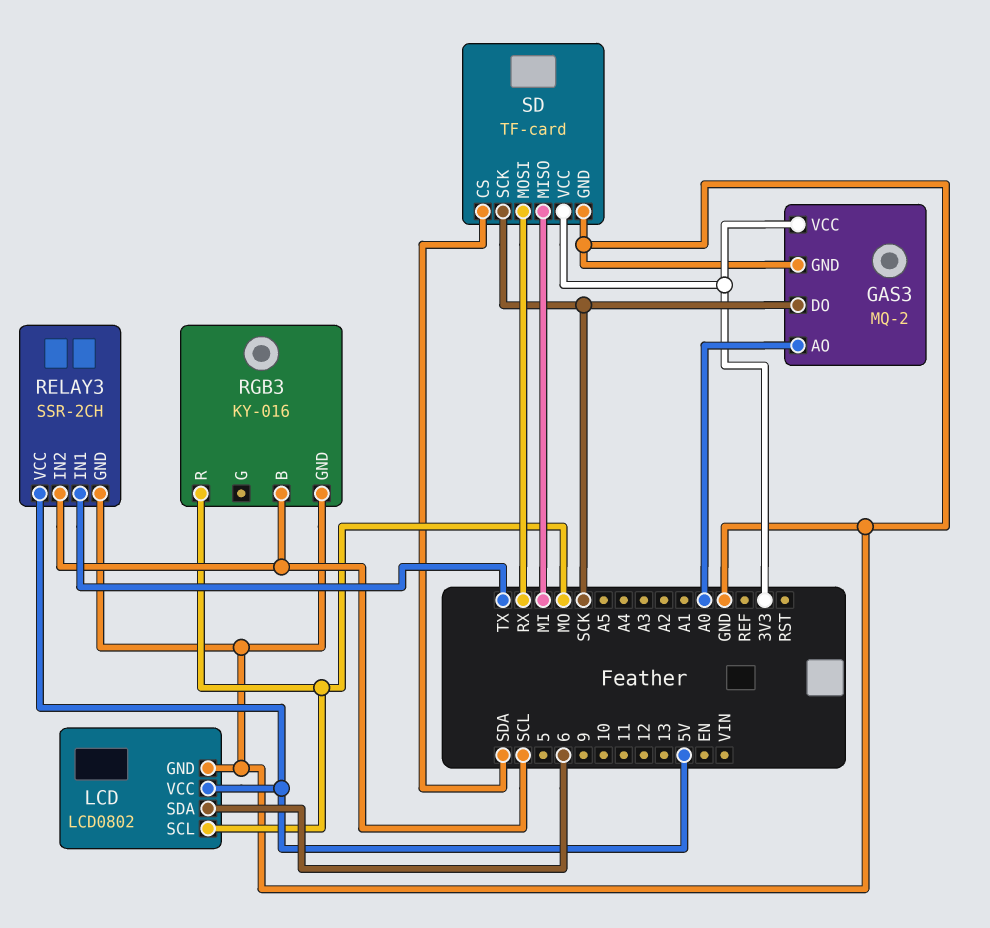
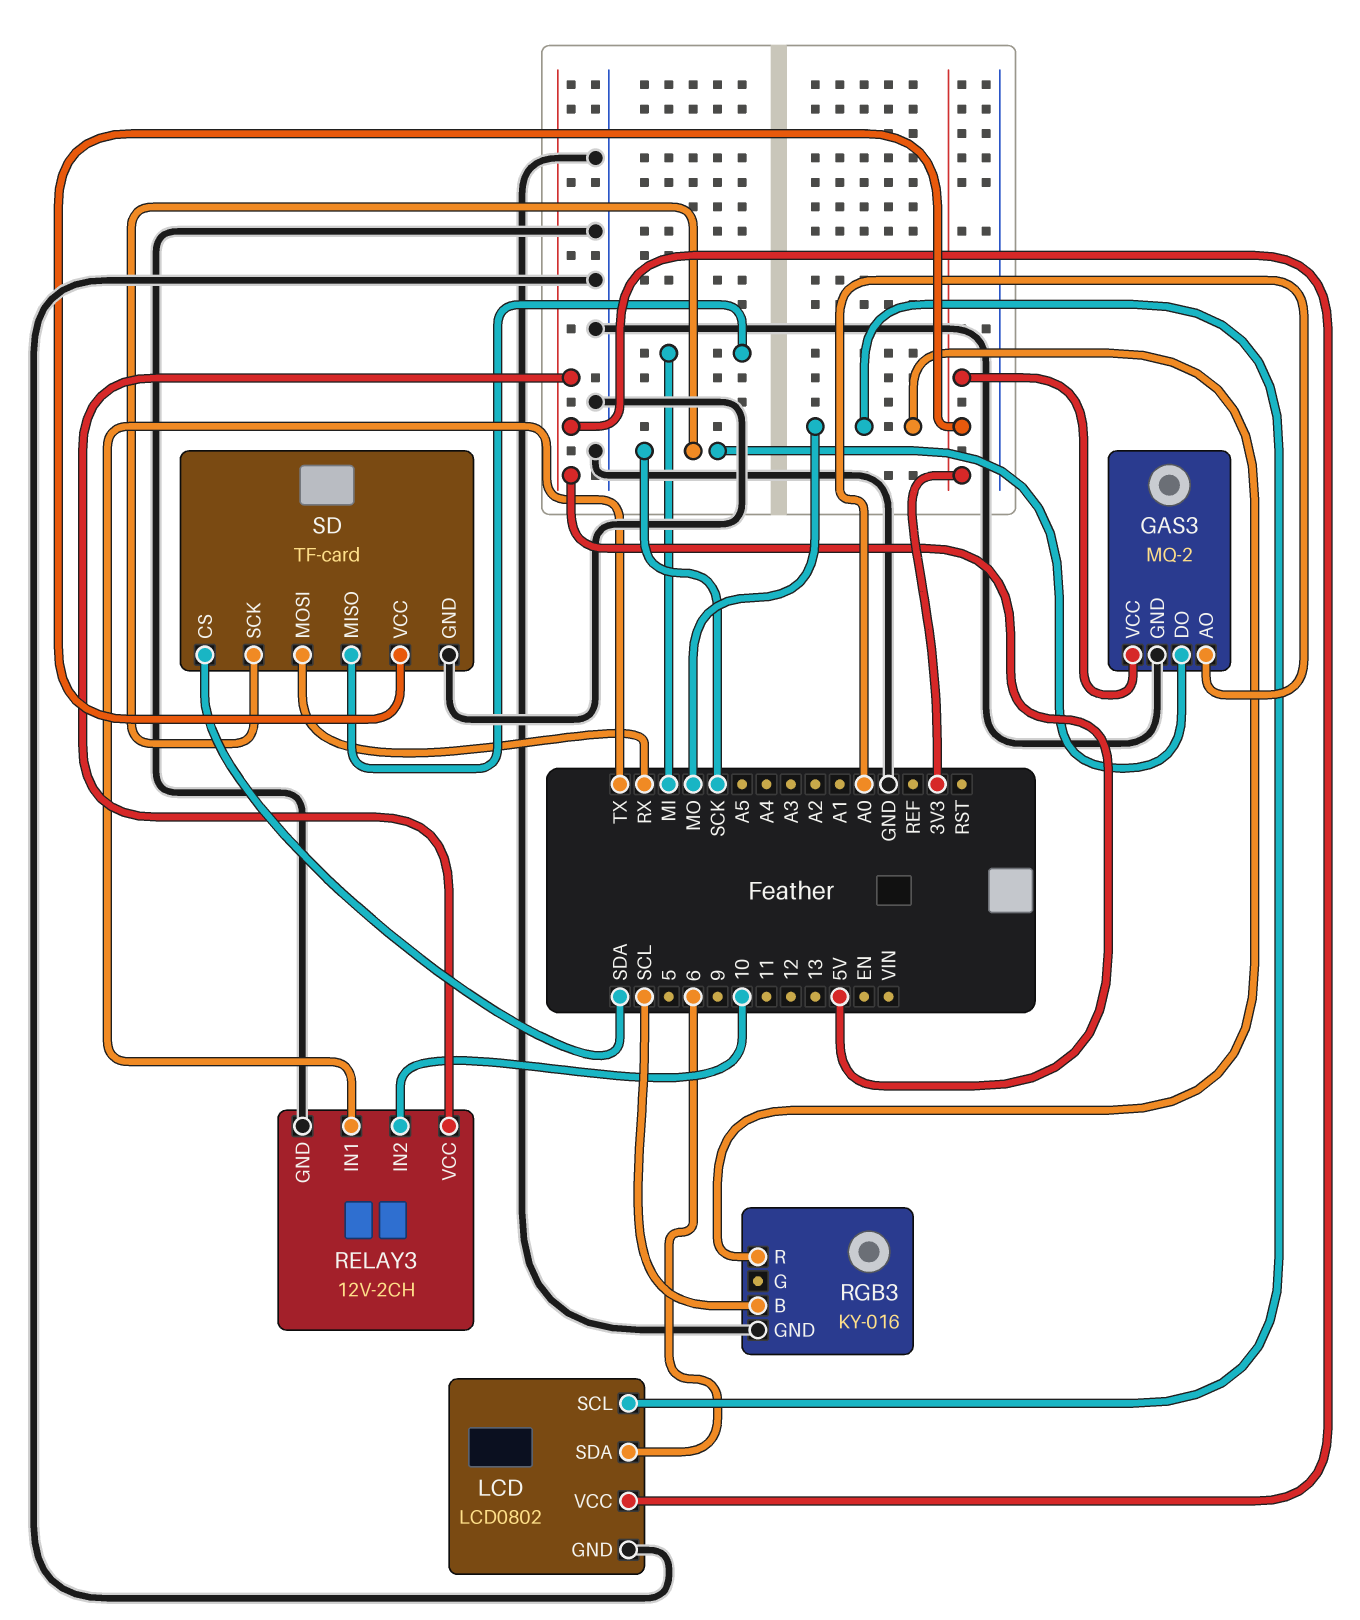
RELAY3: SSR-2CH -> 12V-2CH
RELAY3 pin IN2: SCL -> 10

